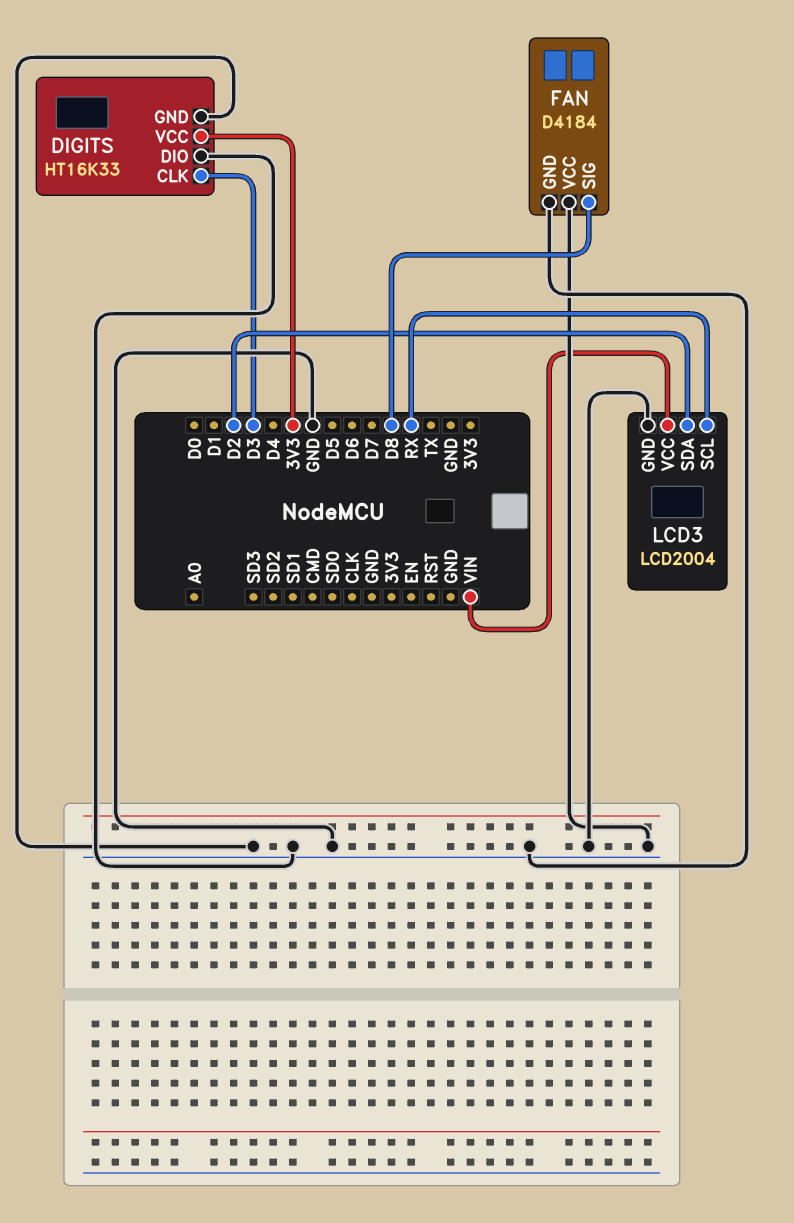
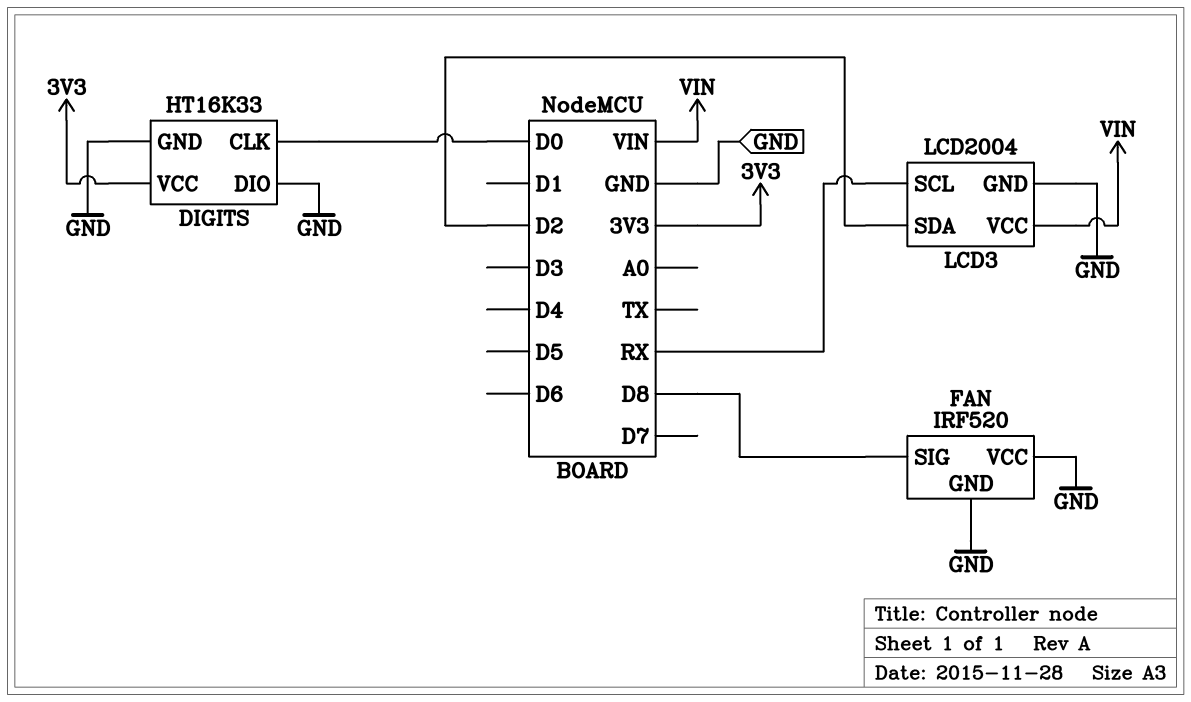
DIGITS pin CLK: D3 -> D0
FAN: D4184 -> IRF520

